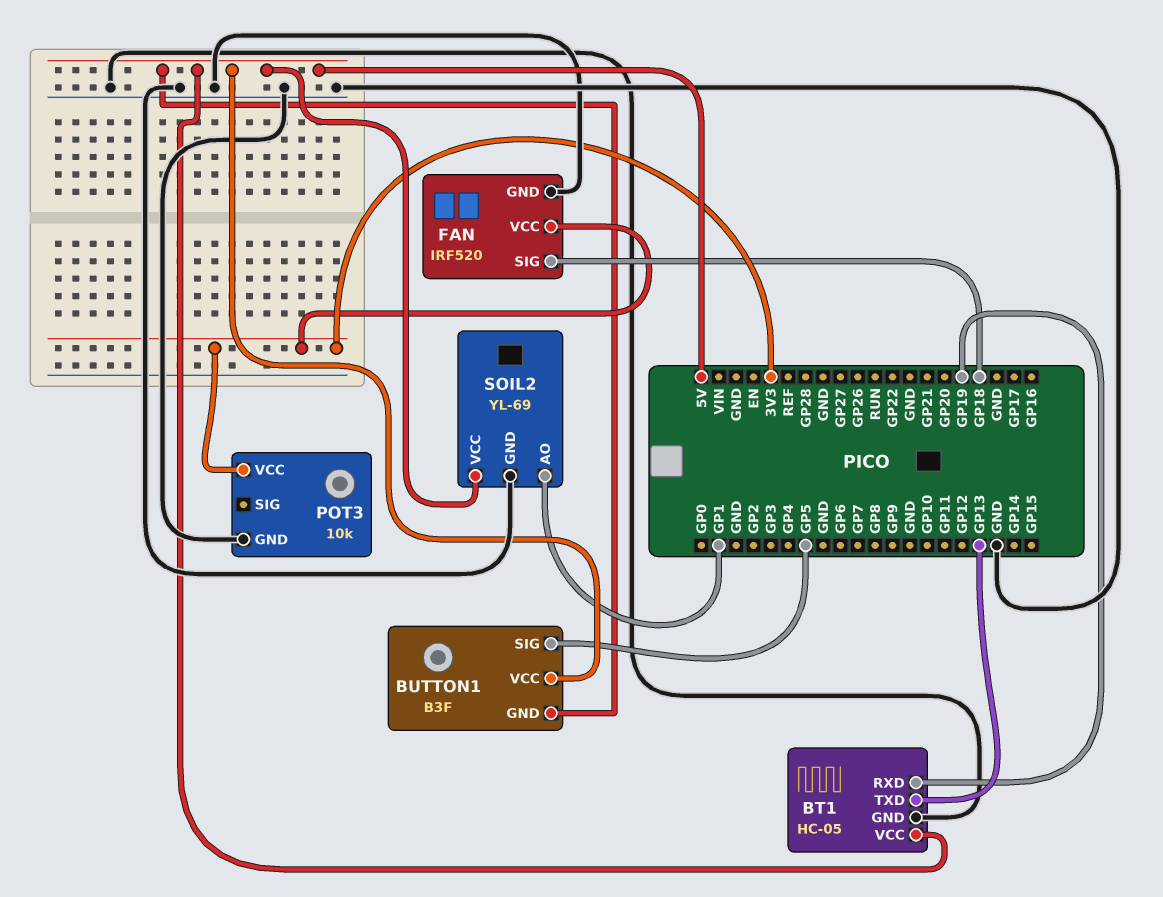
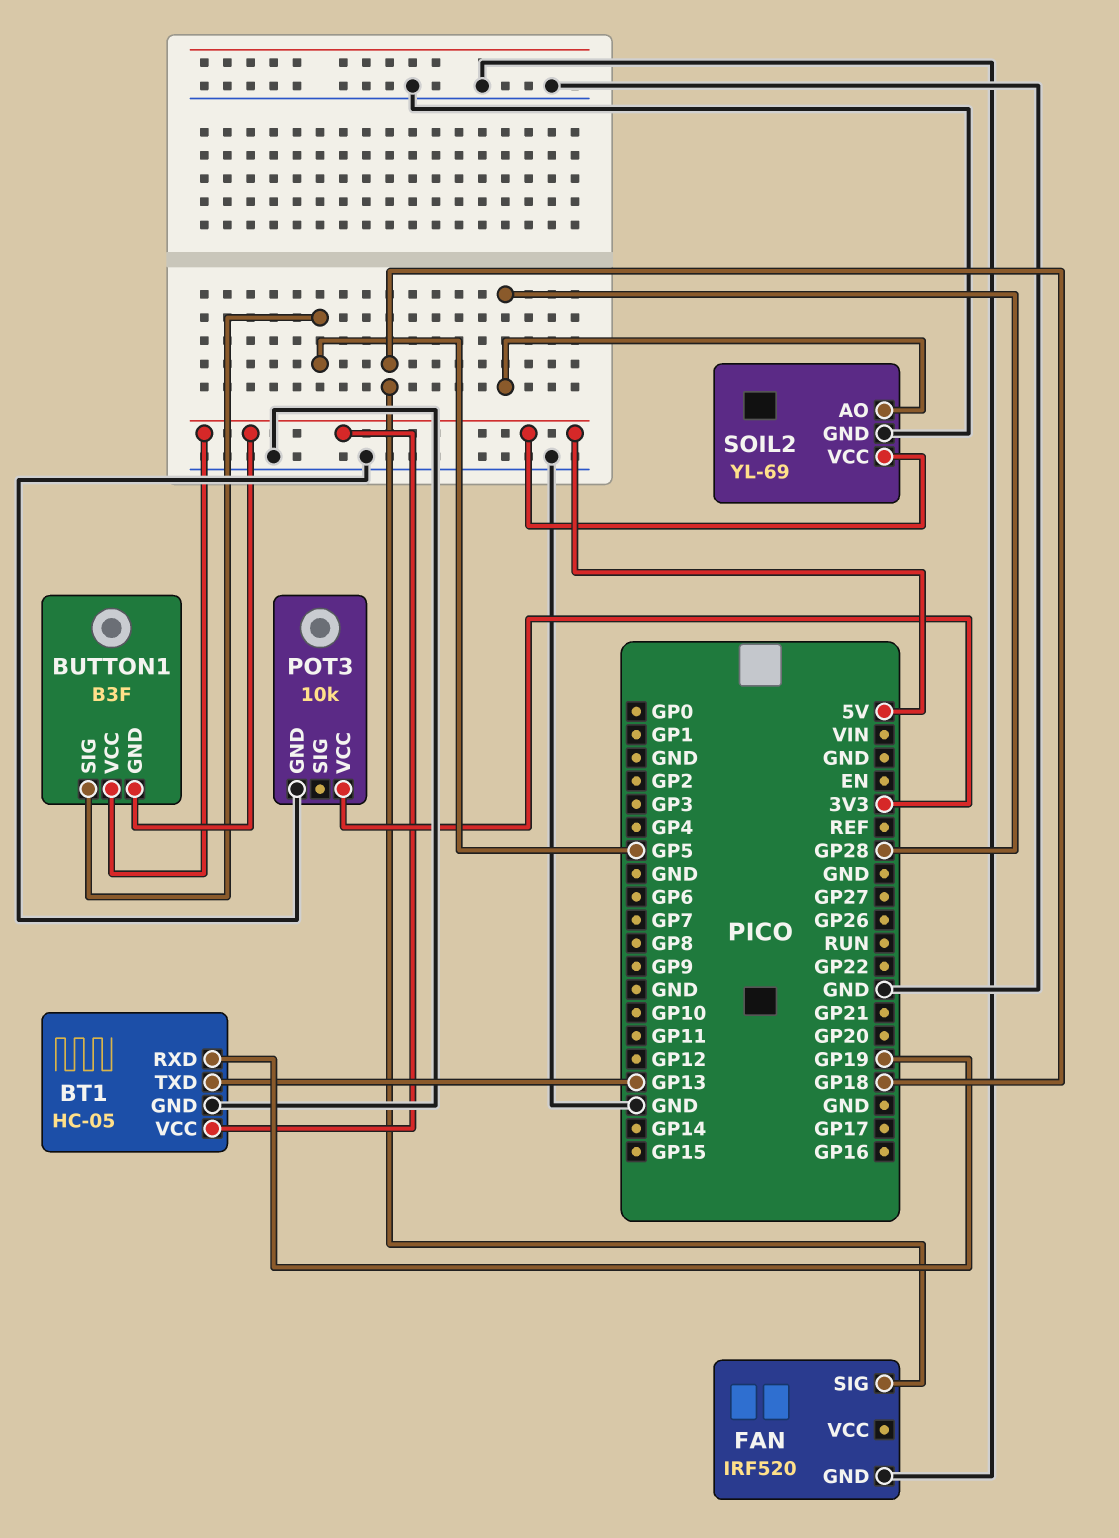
FAN pin VCC: 3V3 -> none
SOIL2 pin AO: GP1 -> GP28

